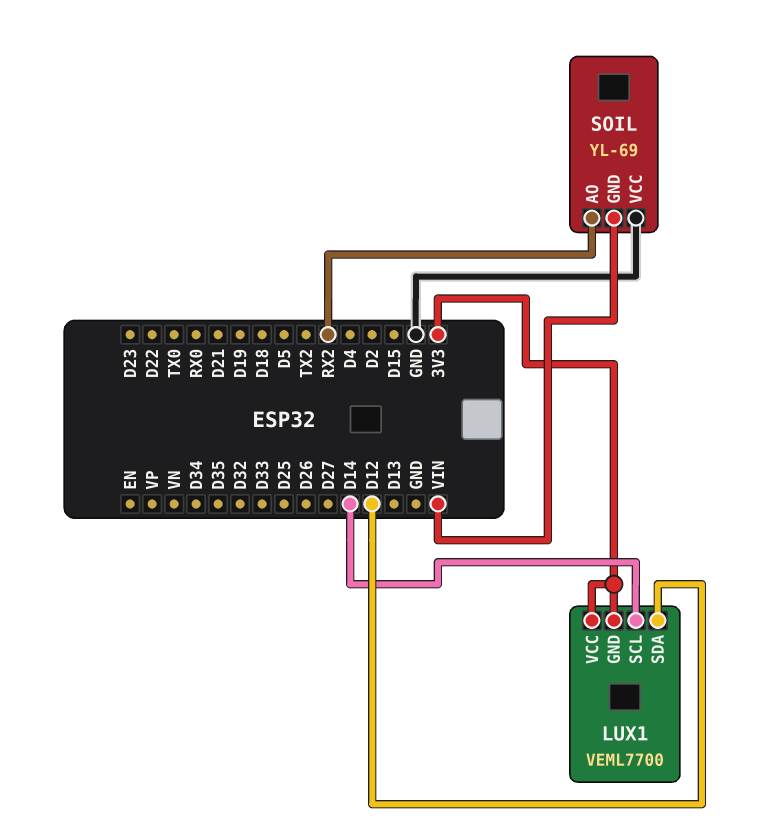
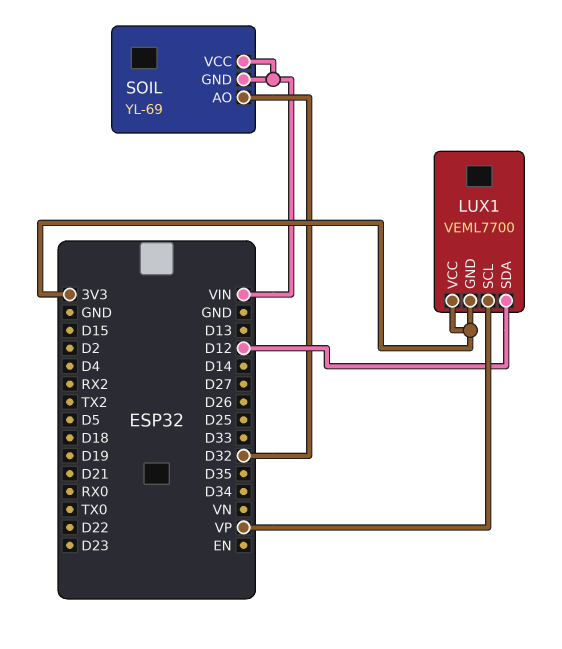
LUX1 pin SCL: D14 -> VP
SOIL pin AO: RX2 -> D32
SOIL pin VCC: GND -> VIN

